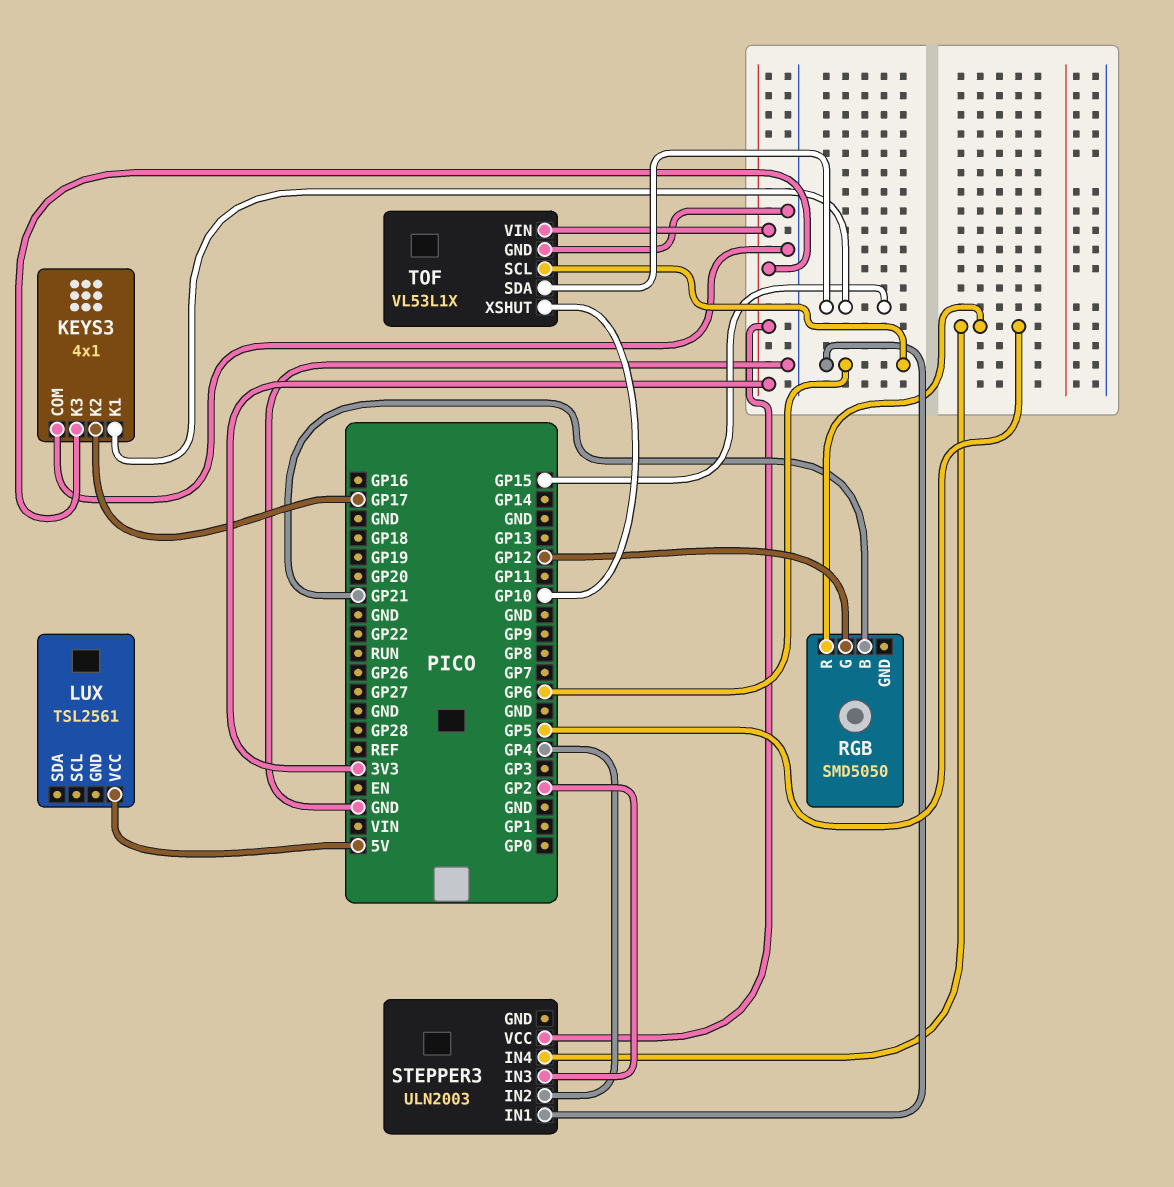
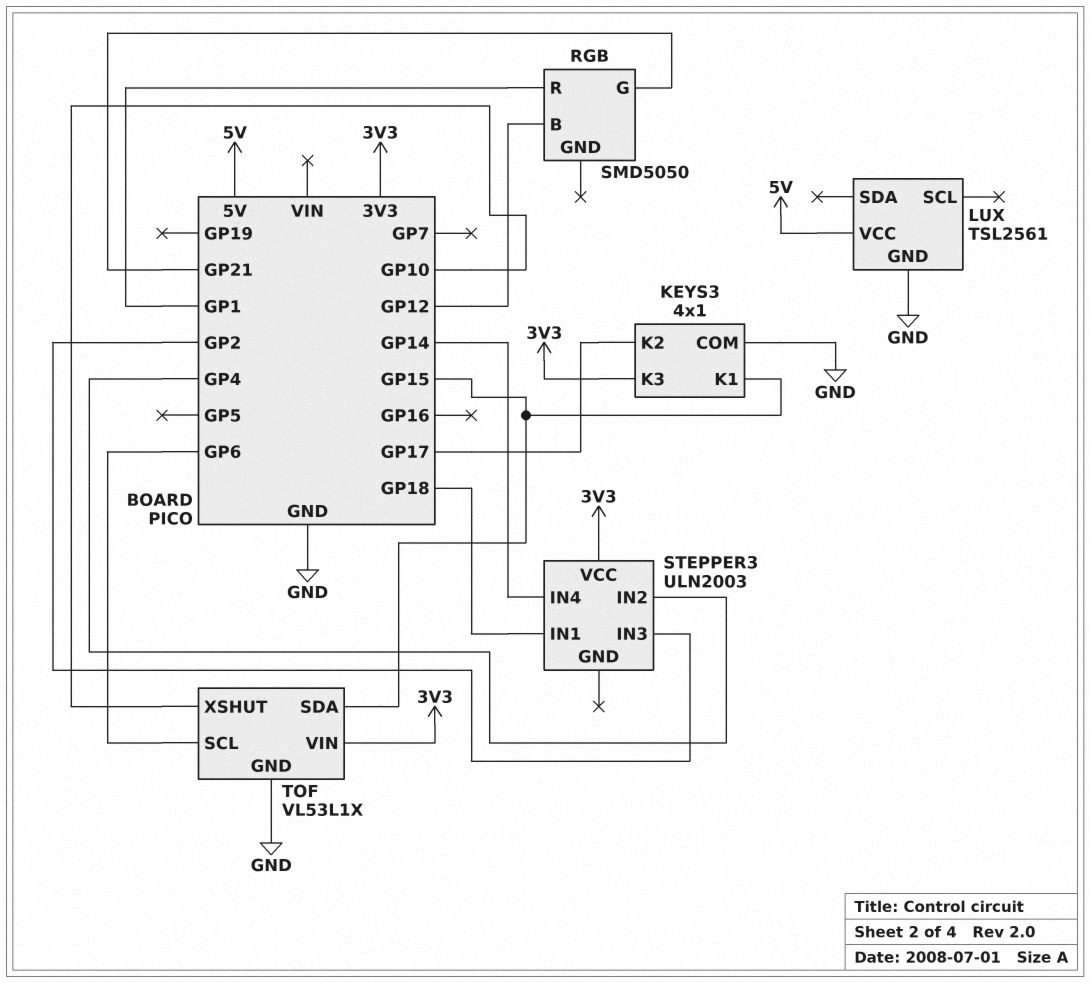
LUX pin GND: none -> GND
RGB pin B: GP21 -> GP12
RGB pin G: GP12 -> GP21
RGB pin R: GP5 -> GP1
STEPPER3 pin IN1: GP6 -> GP18
STEPPER3 pin IN4: GP5 -> GP14

